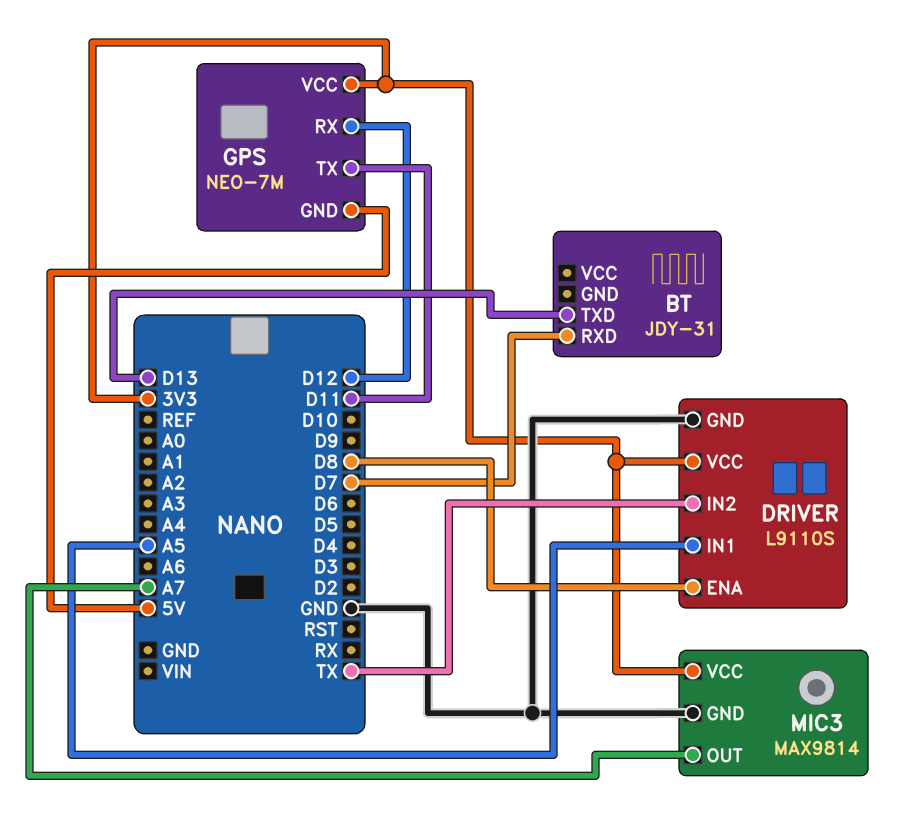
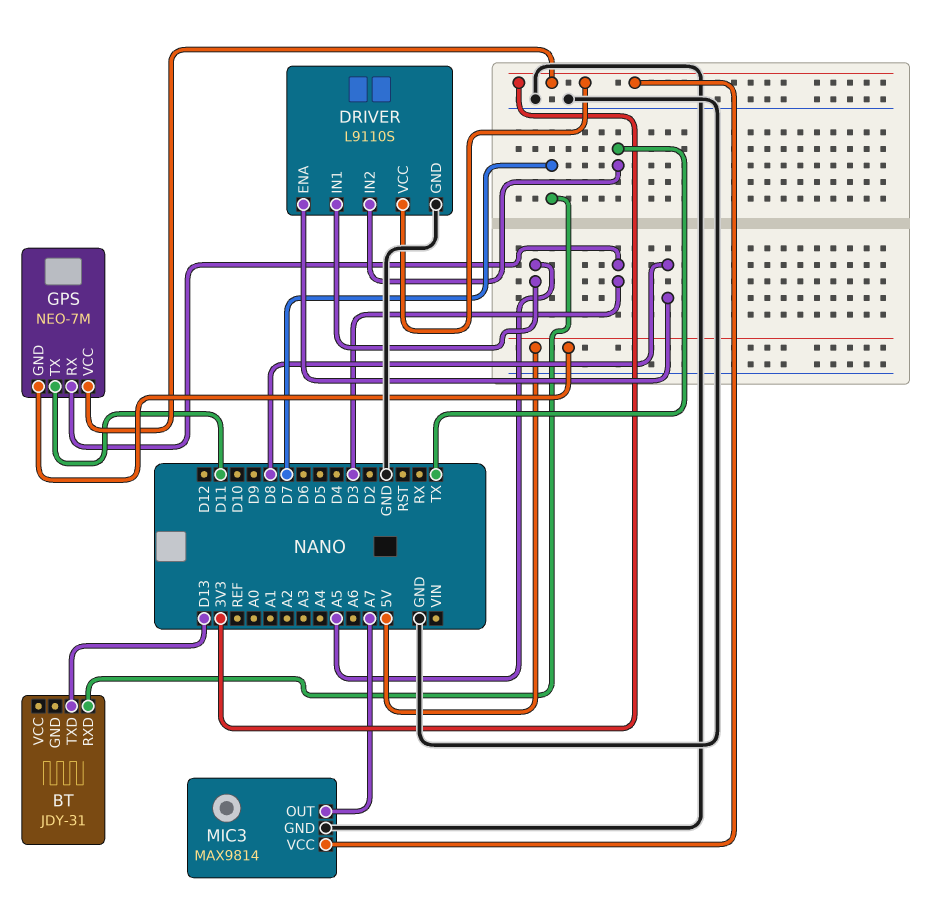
GPS pin RX: D12 -> D3

